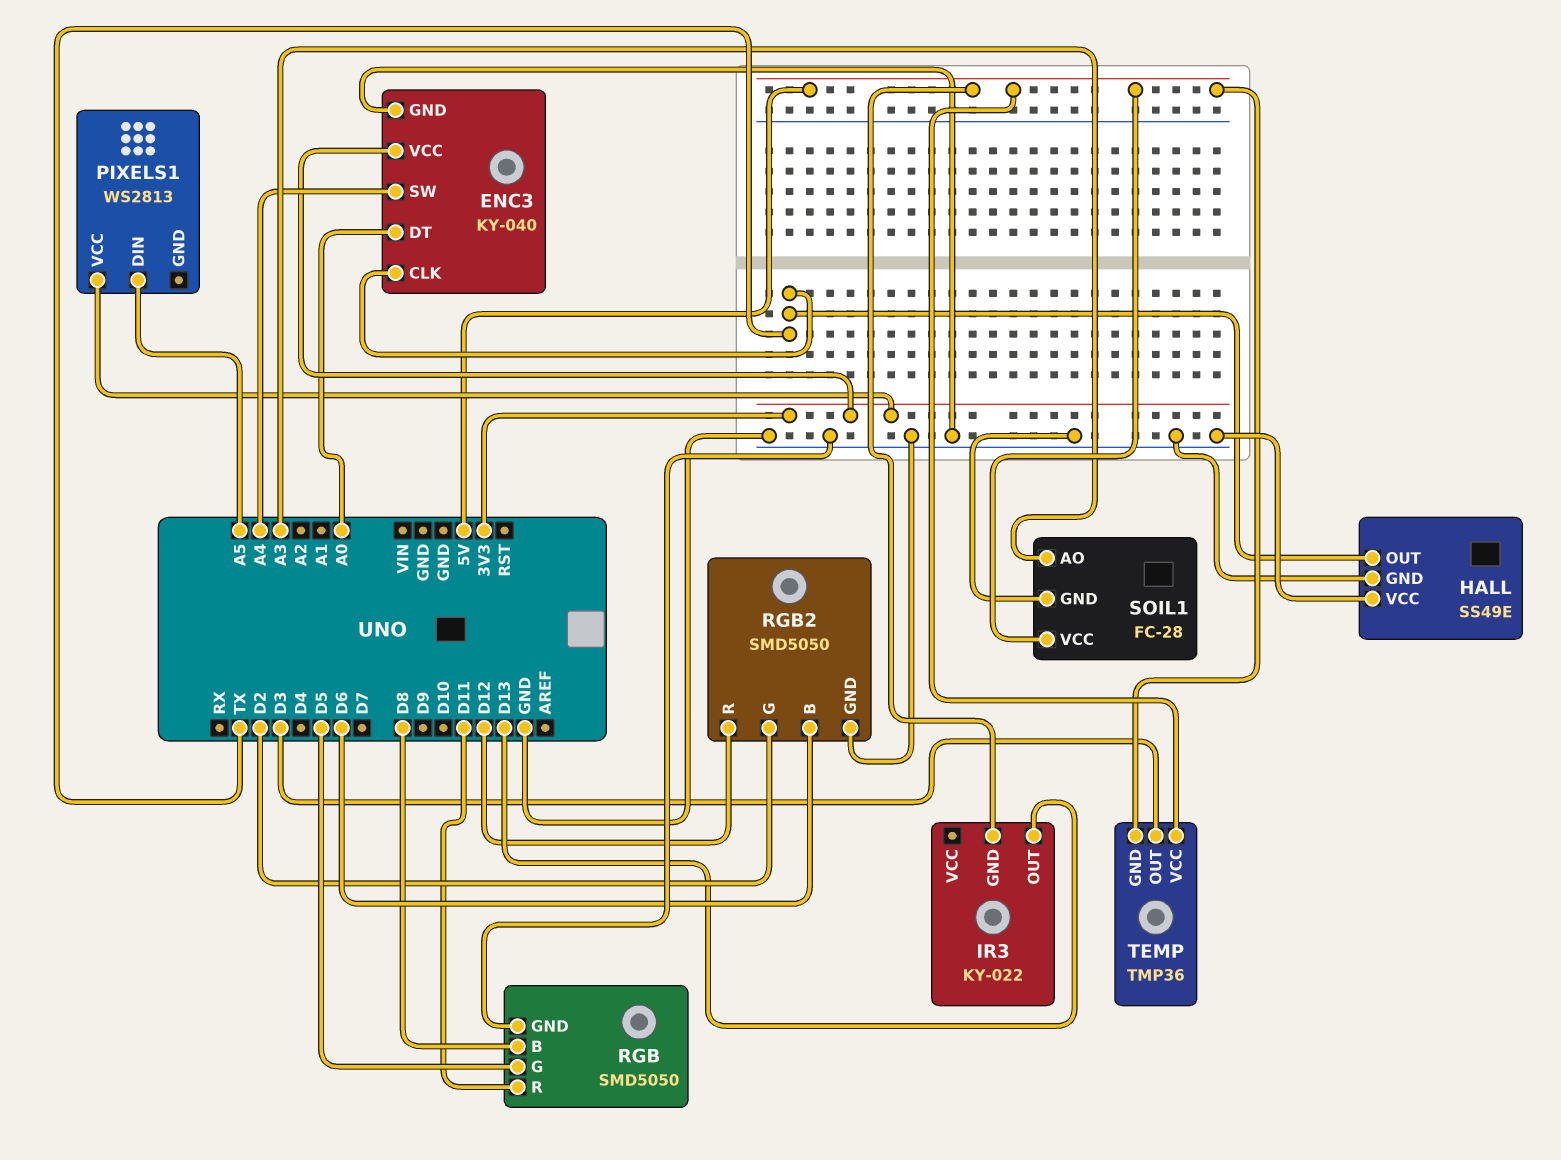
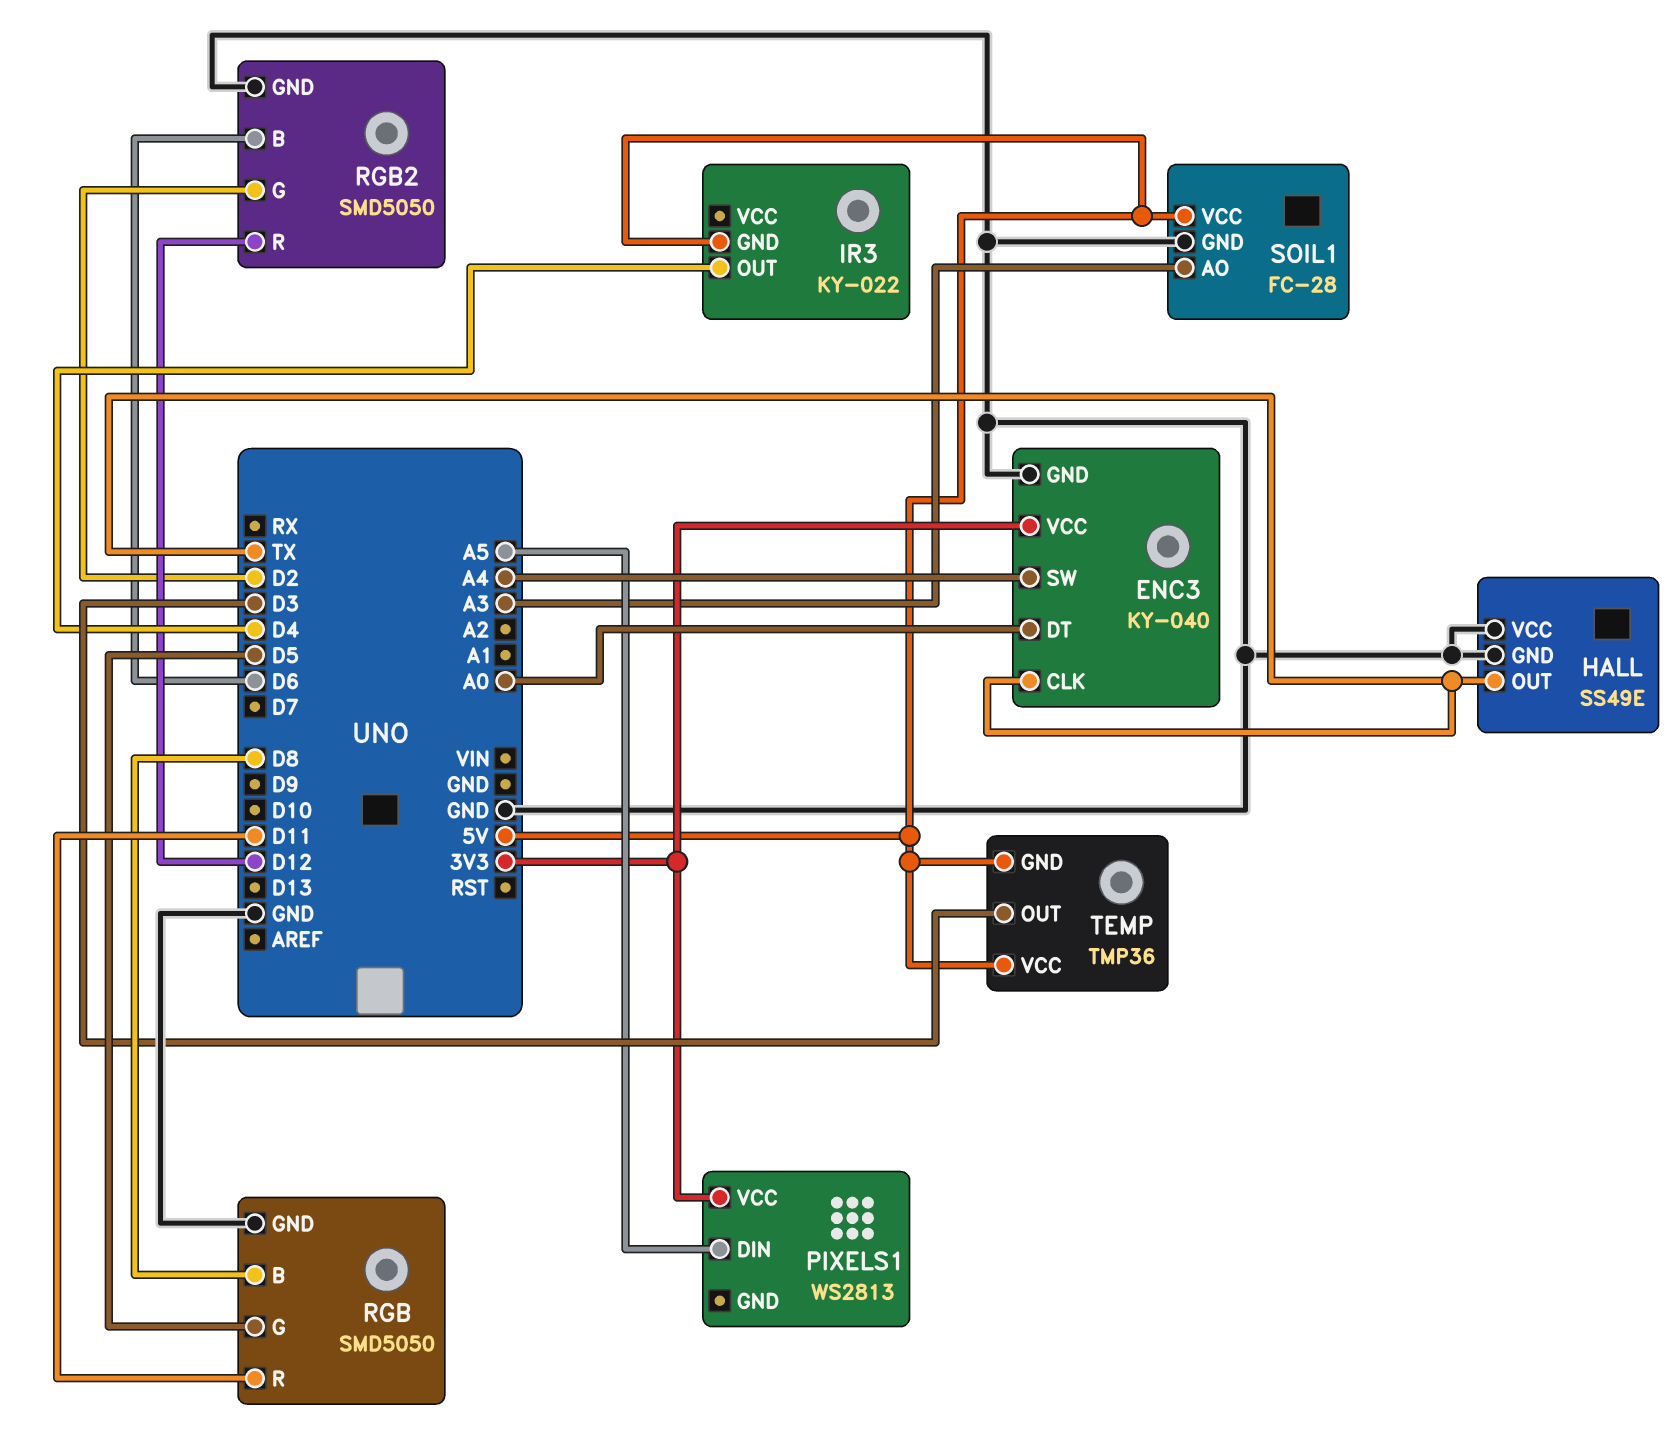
IR3 pin OUT: D13 -> D4

